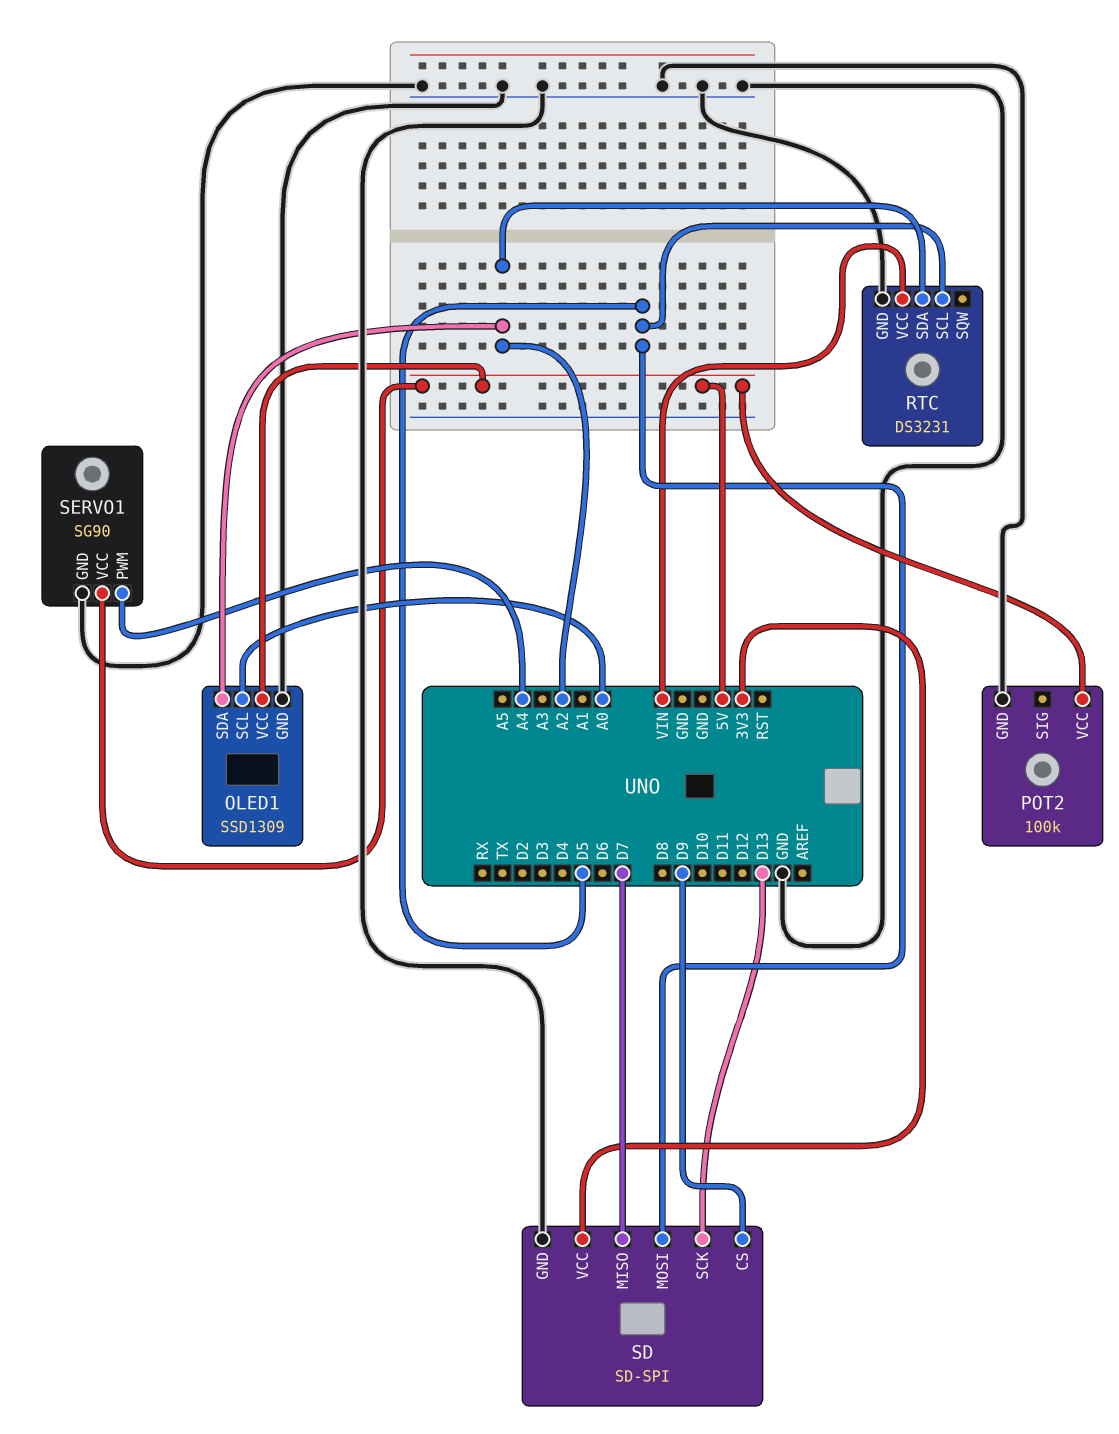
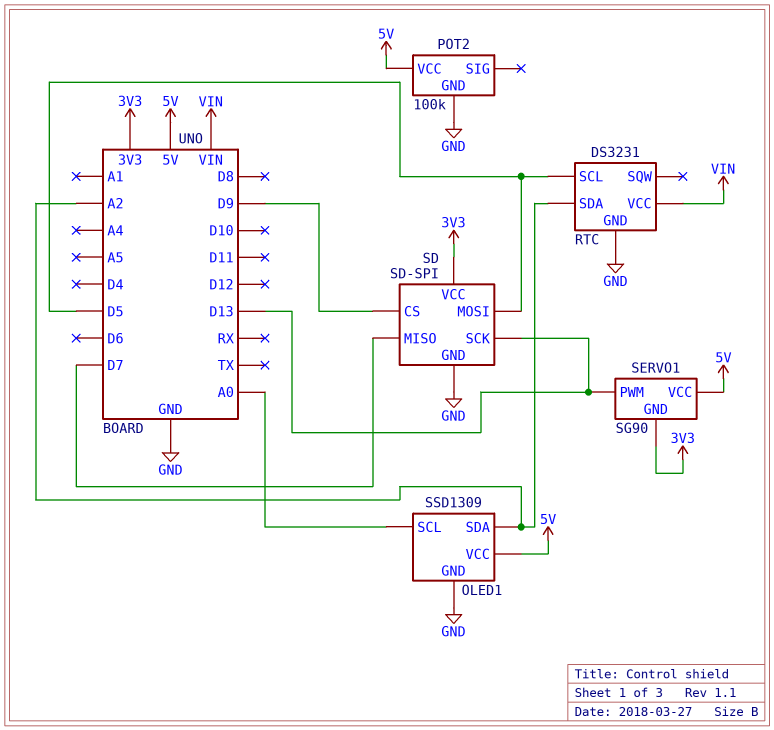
SERVO1 pin GND: GND -> 3V3
SERVO1 pin PWM: A4 -> D13

